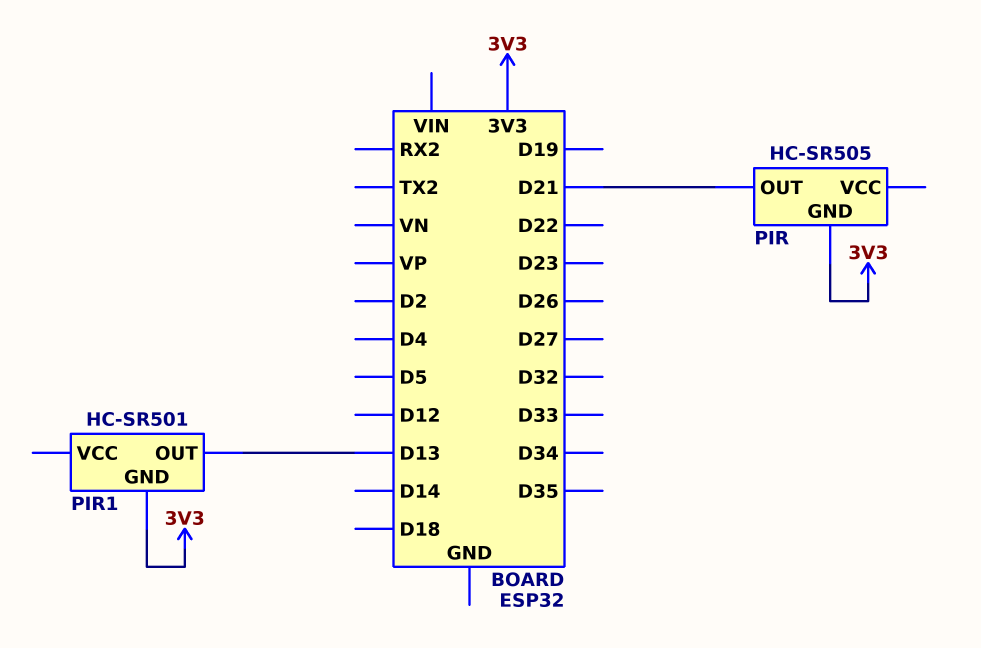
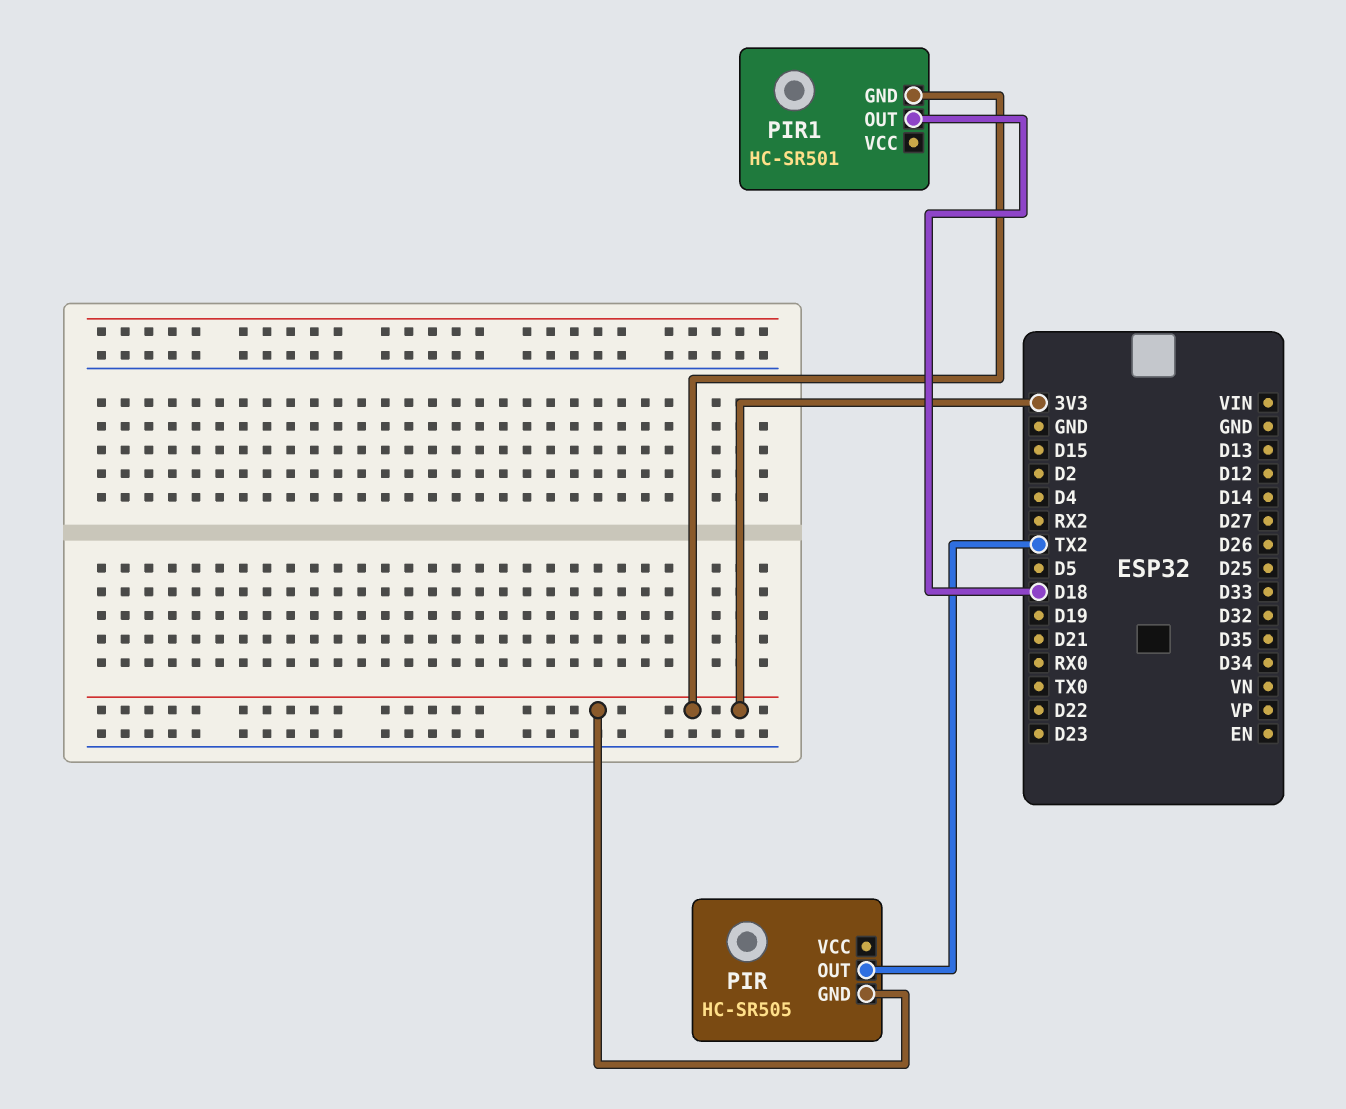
PIR pin OUT: D21 -> TX2
PIR1 pin OUT: D13 -> D18

